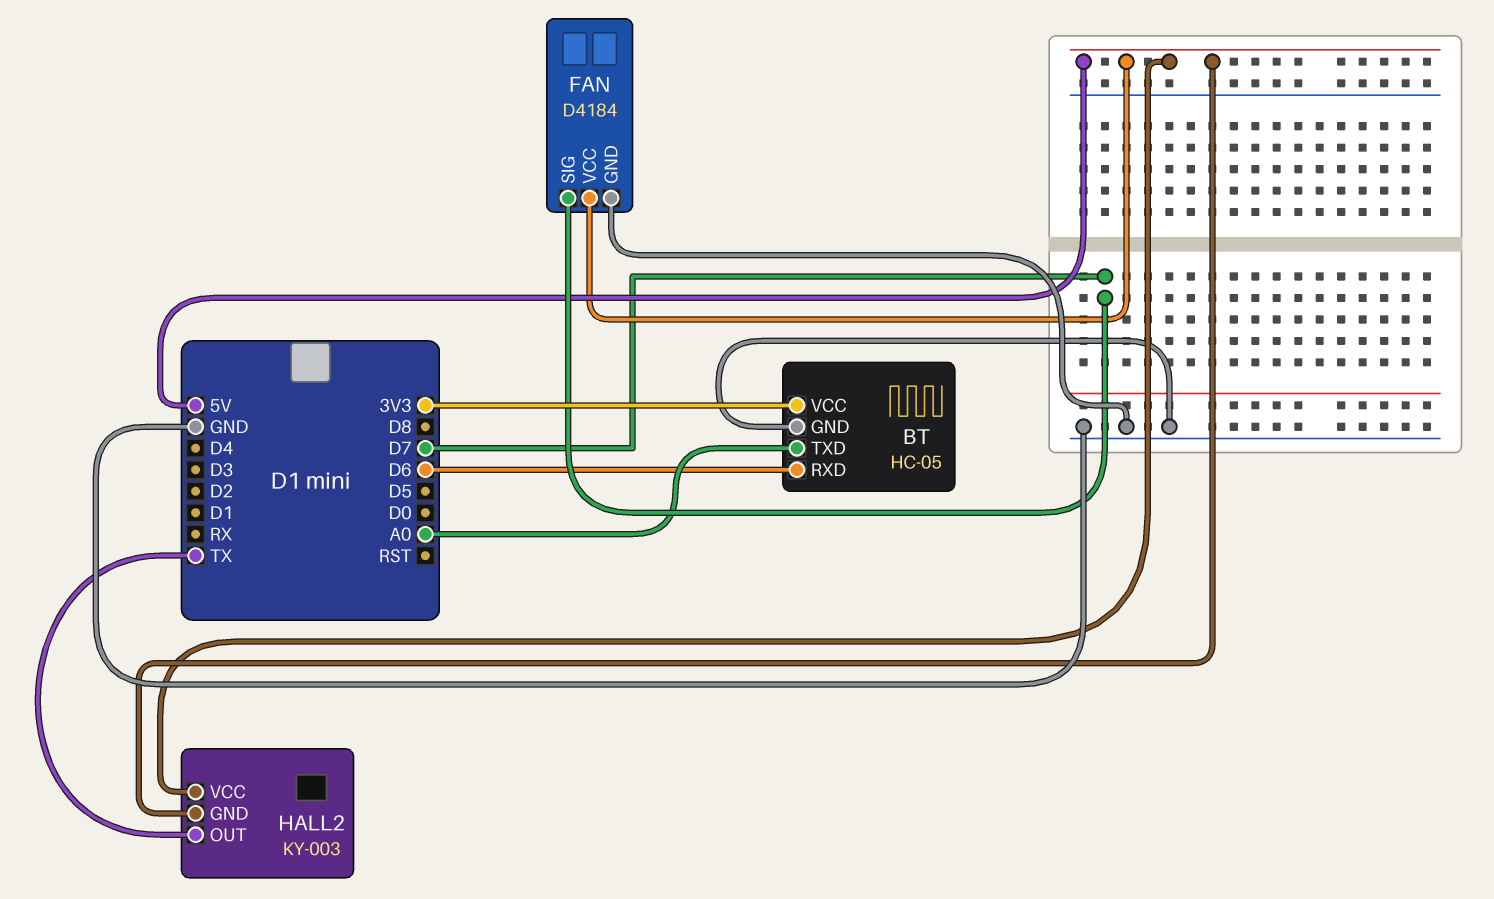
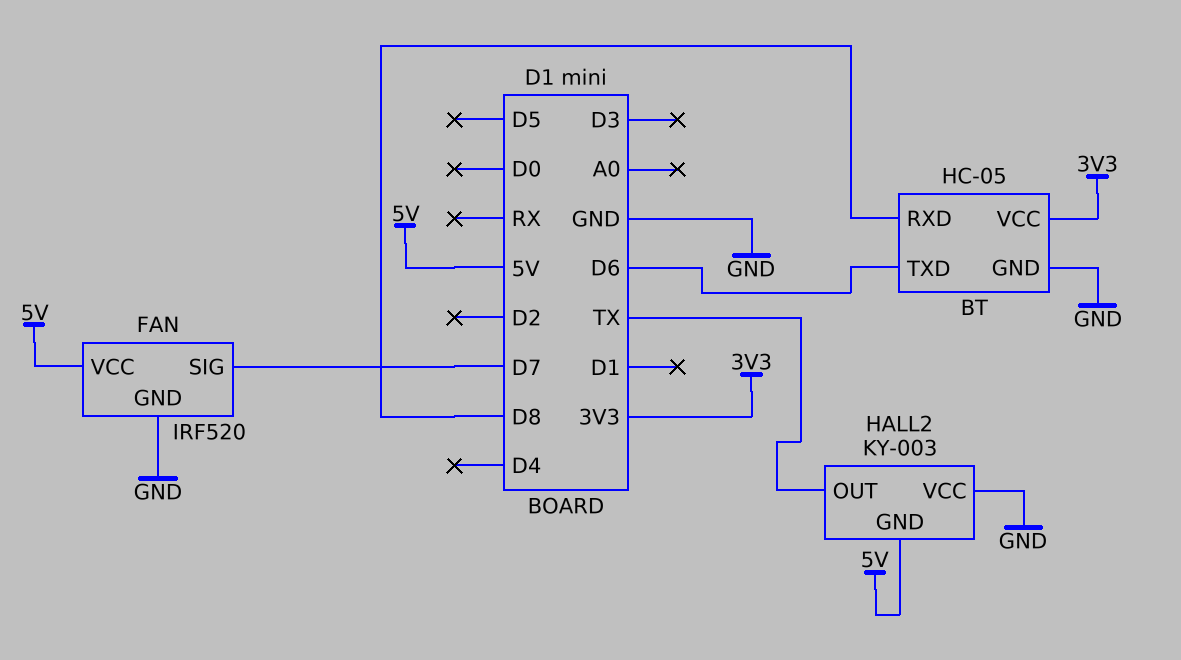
BT pin RXD: D6 -> D8
BT pin TXD: A0 -> D6
FAN: D4184 -> IRF520
HALL2 pin VCC: 5V -> GND

